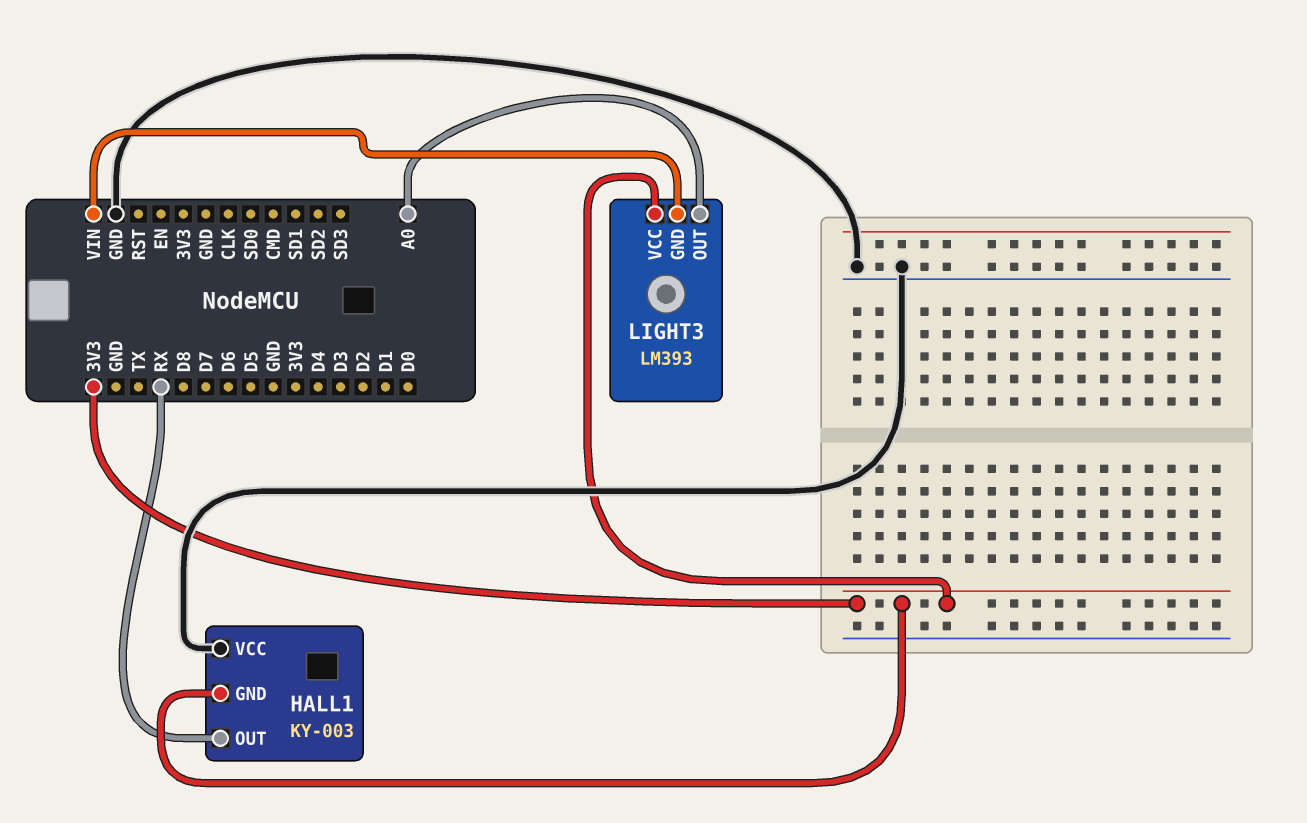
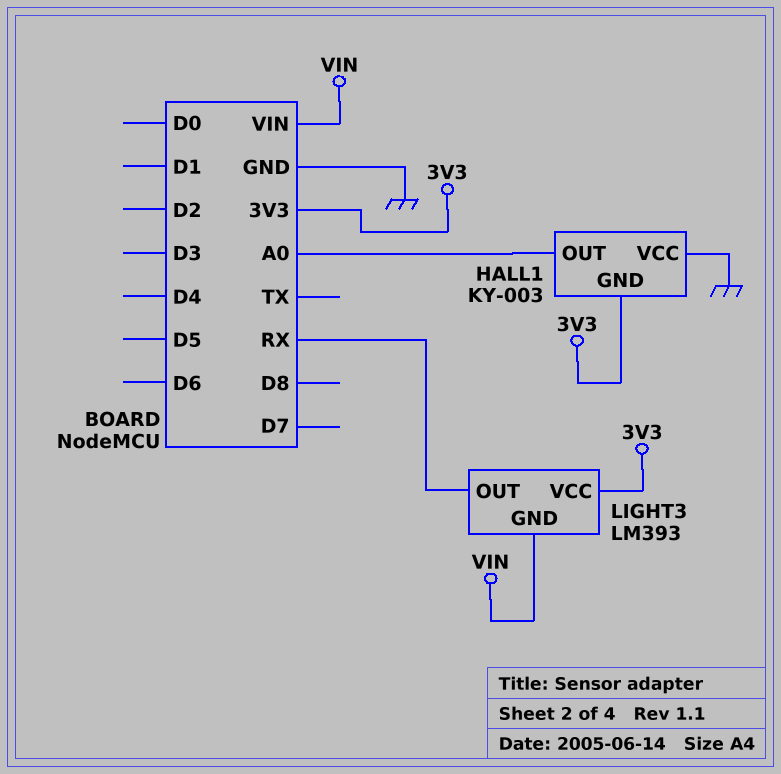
HALL1 pin OUT: RX -> A0
LIGHT3 pin OUT: A0 -> RX

